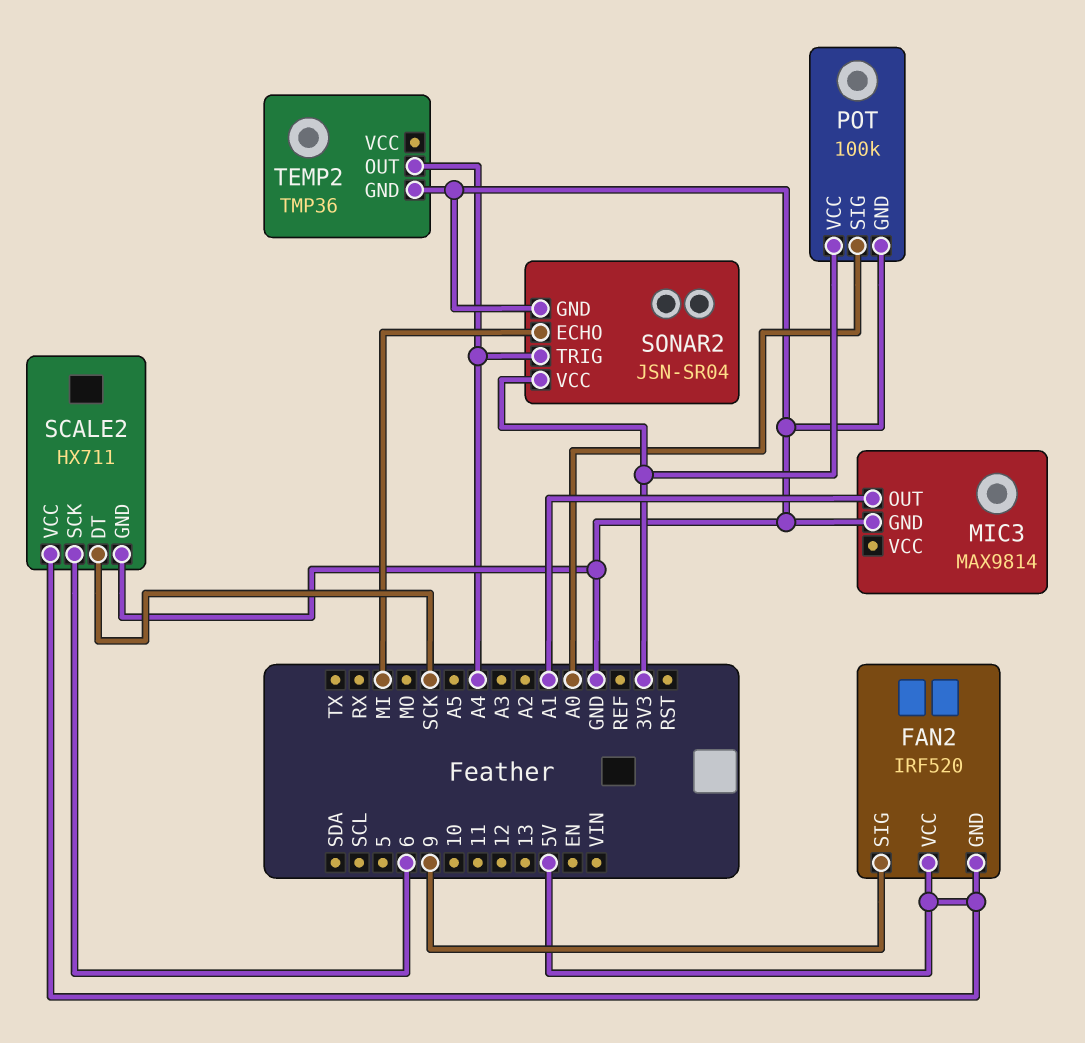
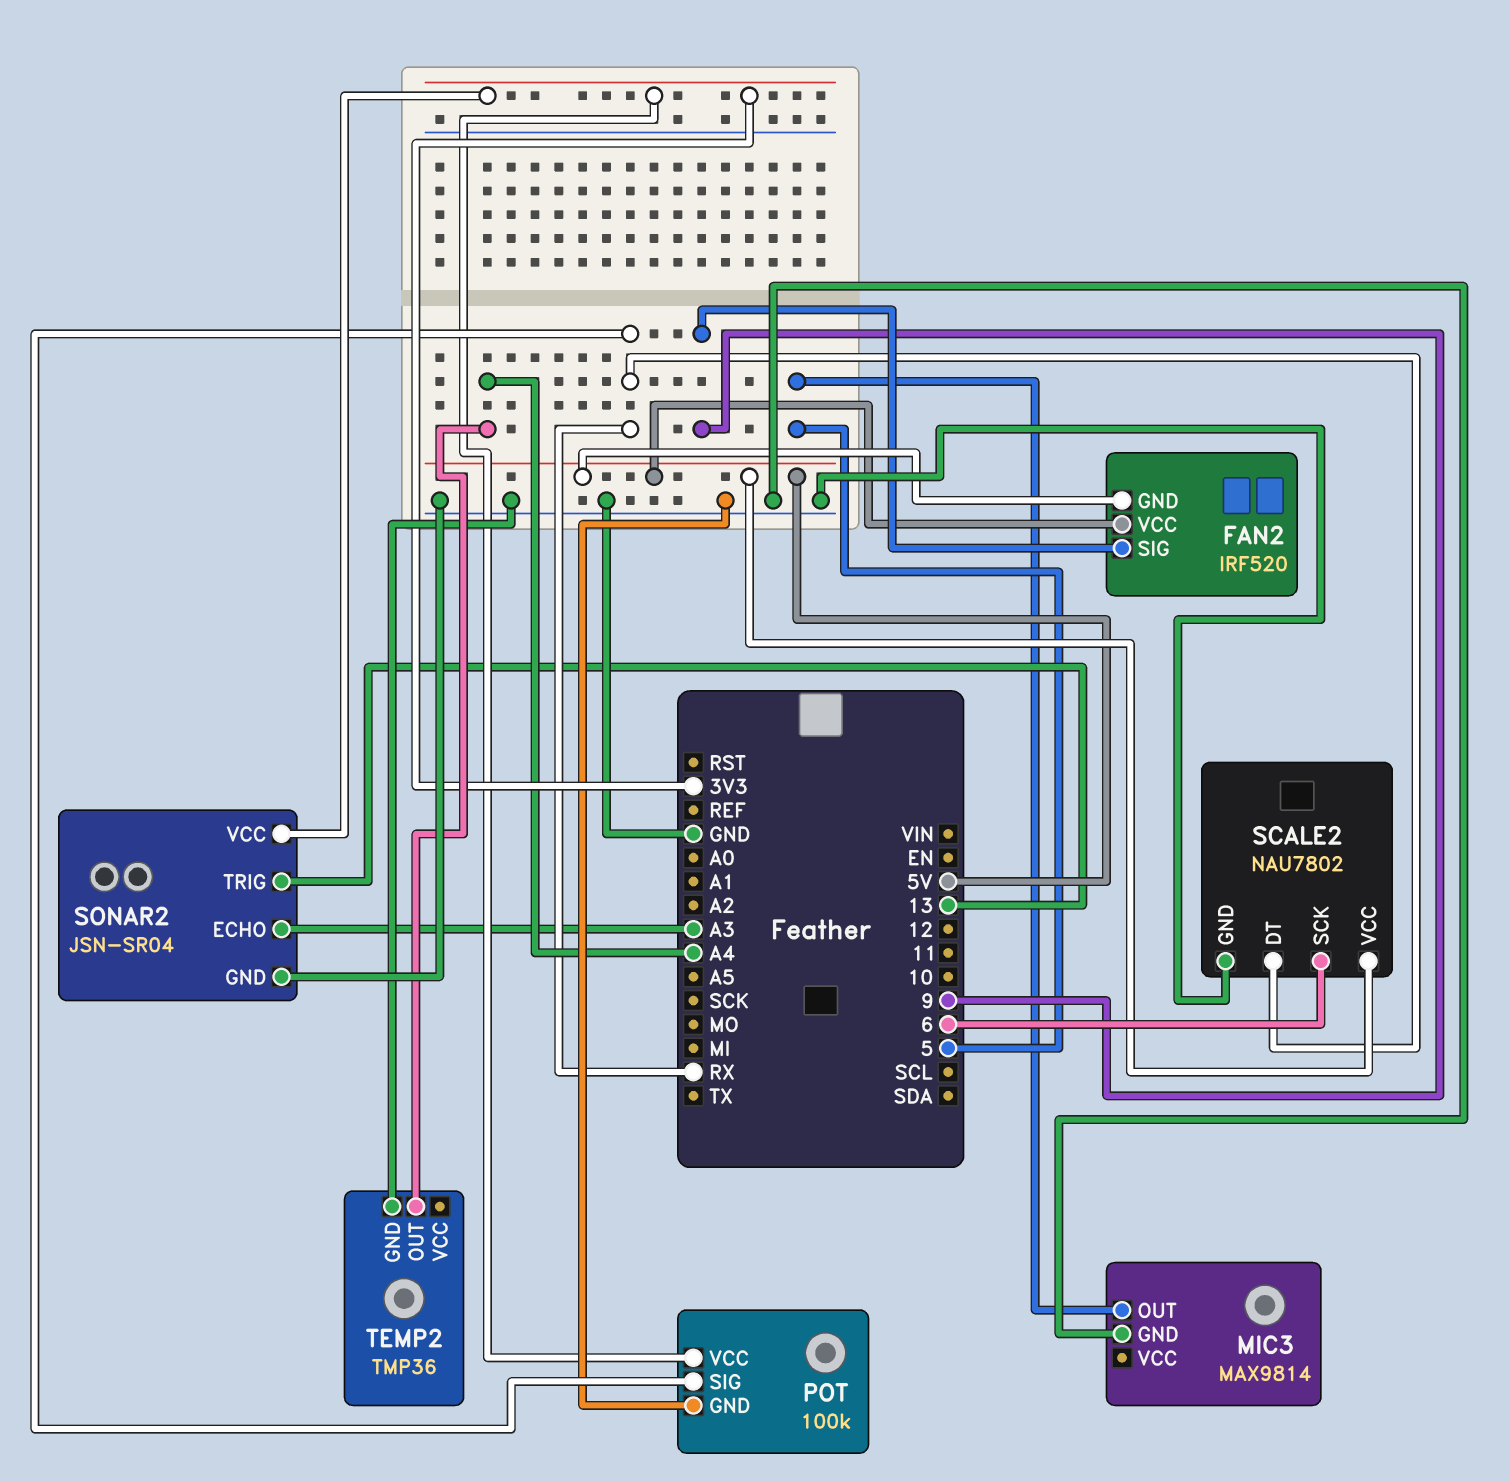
MIC3 pin OUT: A1 -> 5
POT pin SIG: A0 -> RX
SCALE2: HX711 -> NAU7802
SCALE2 pin DT: SCK -> RX
SONAR2 pin ECHO: MI -> A3
SONAR2 pin TRIG: A4 -> 13

